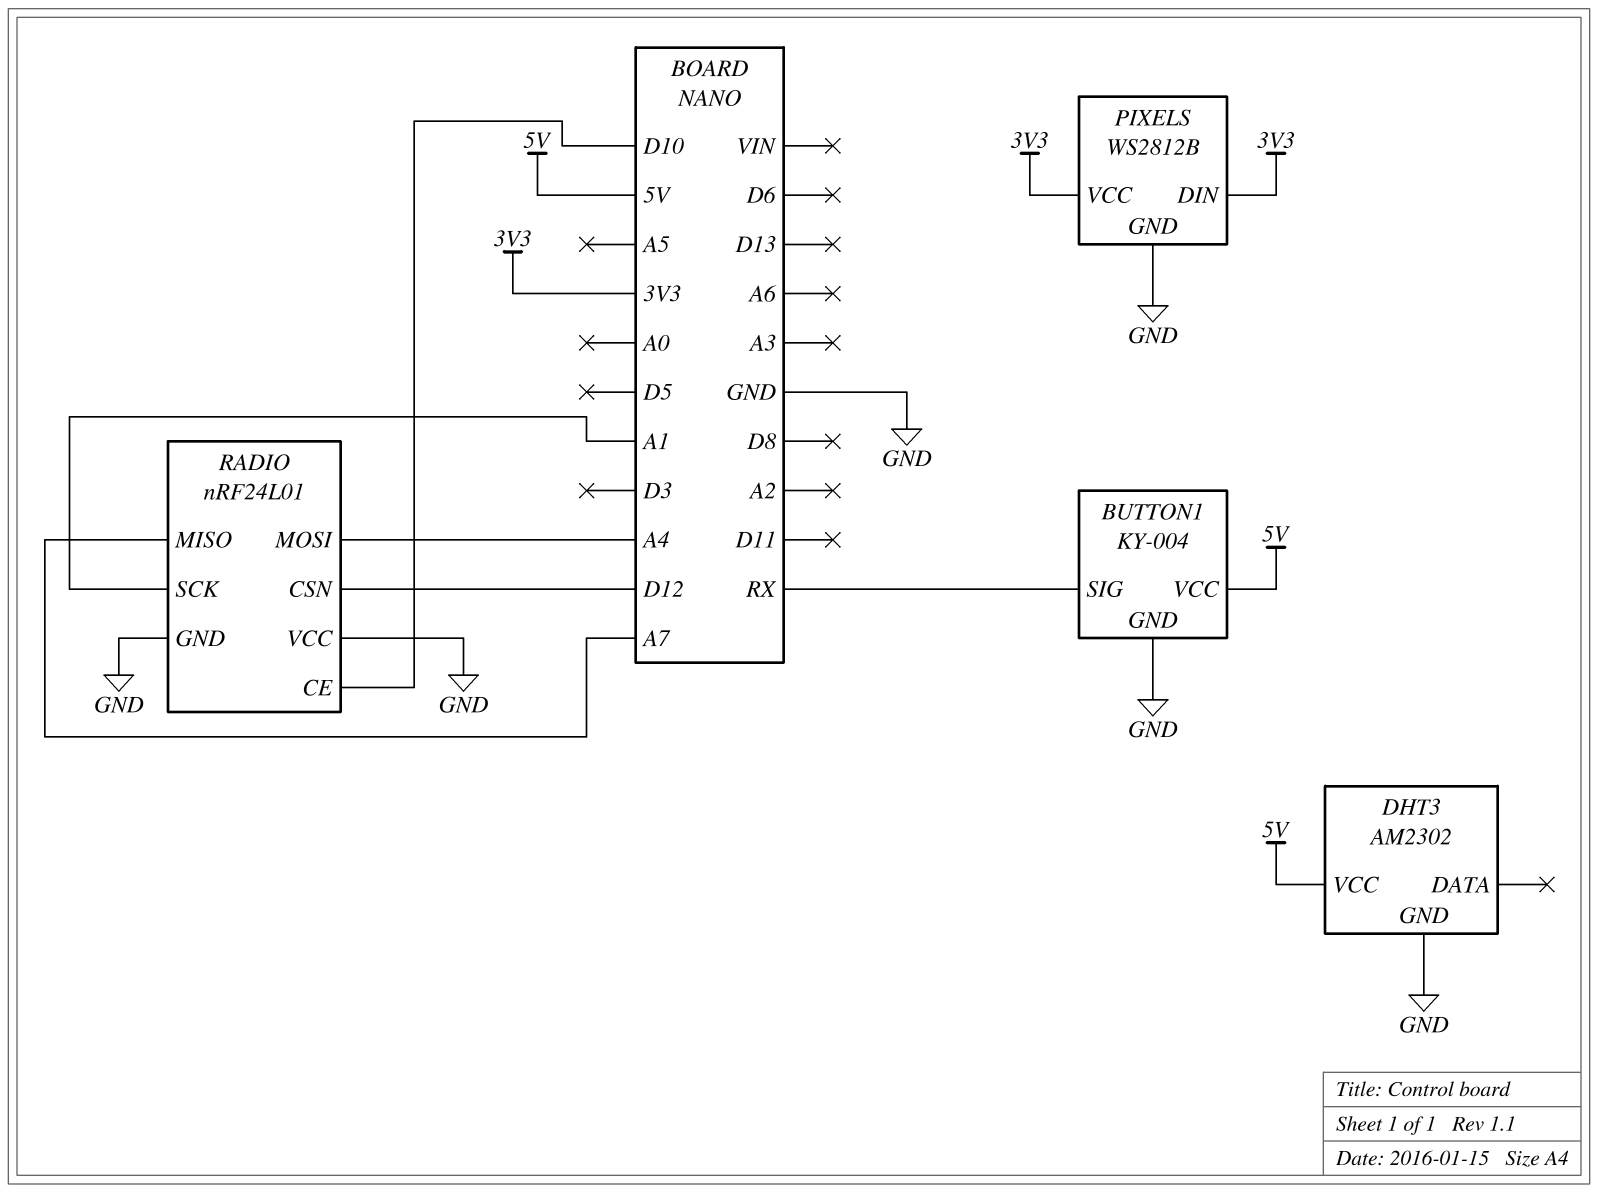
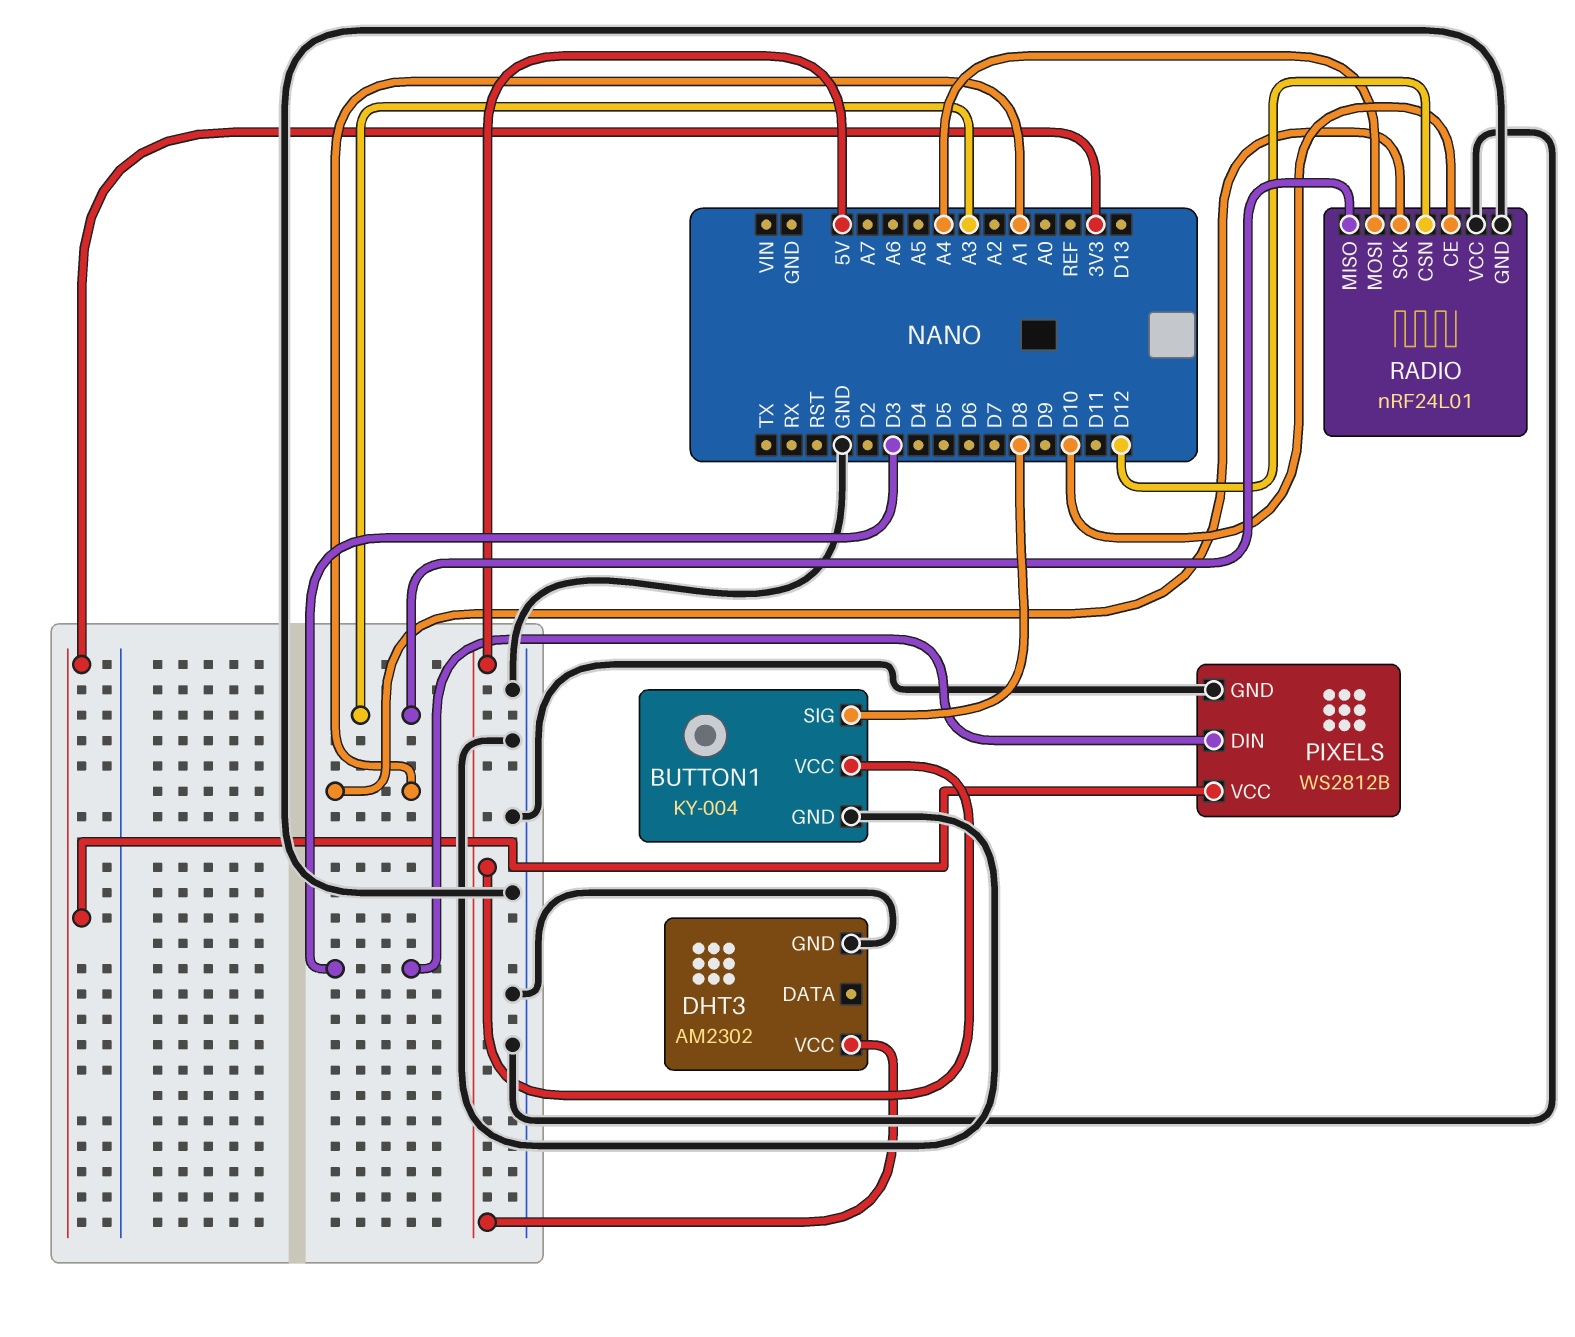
BUTTON1 pin SIG: RX -> D8
PIXELS pin DIN: 3V3 -> D3
RADIO pin MISO: A7 -> A3

